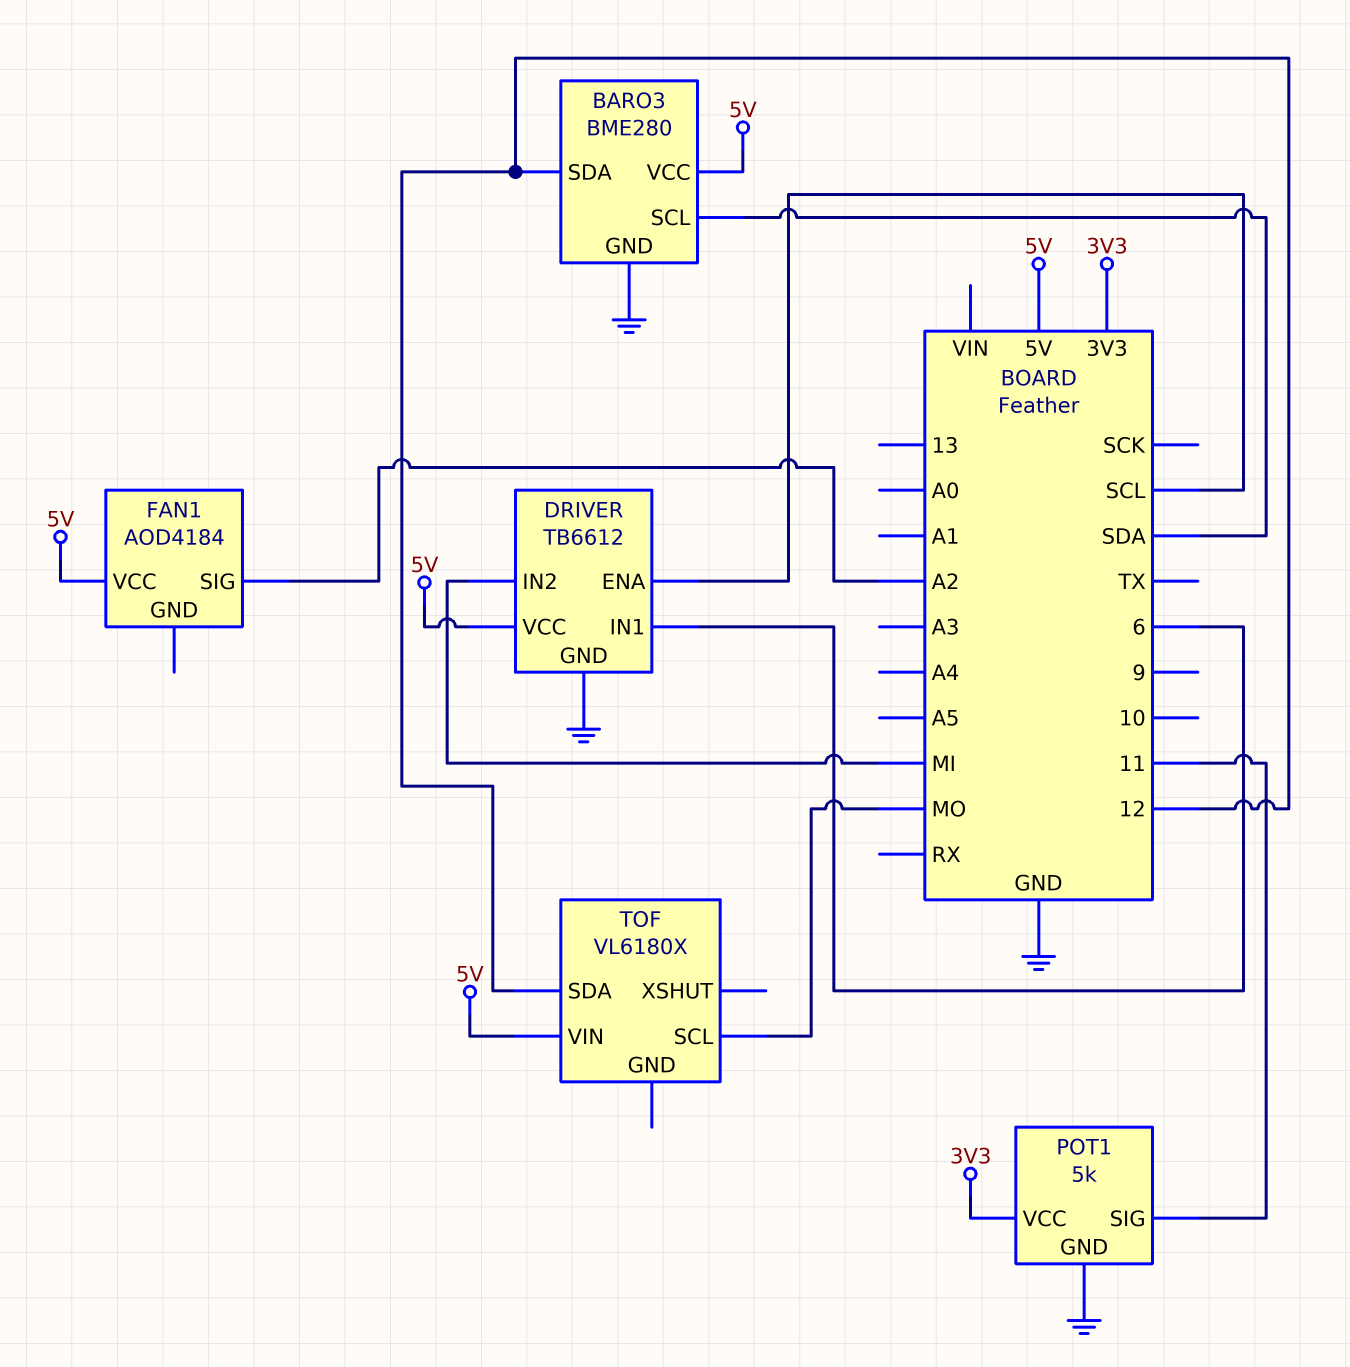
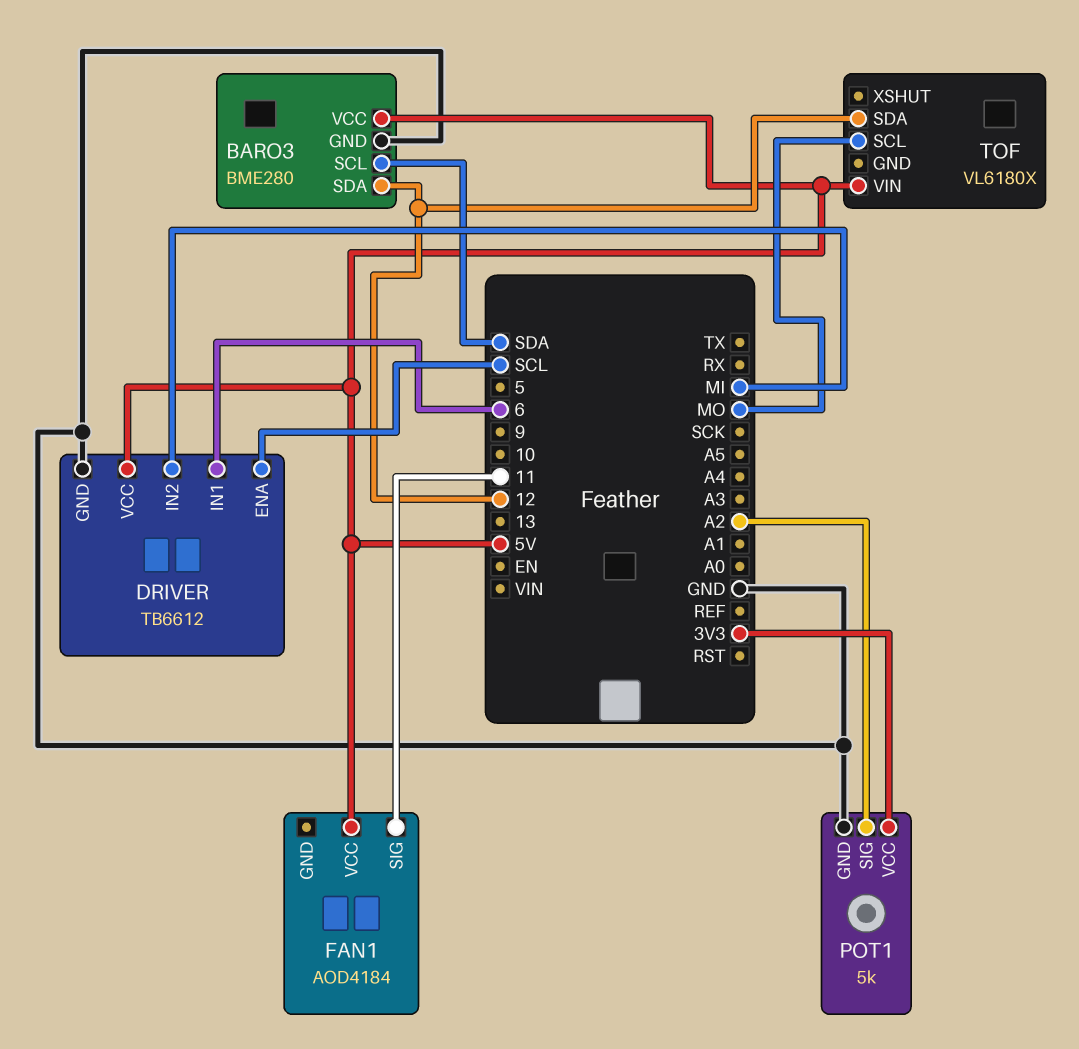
FAN1 pin SIG: A2 -> 11
POT1 pin SIG: 11 -> A2

